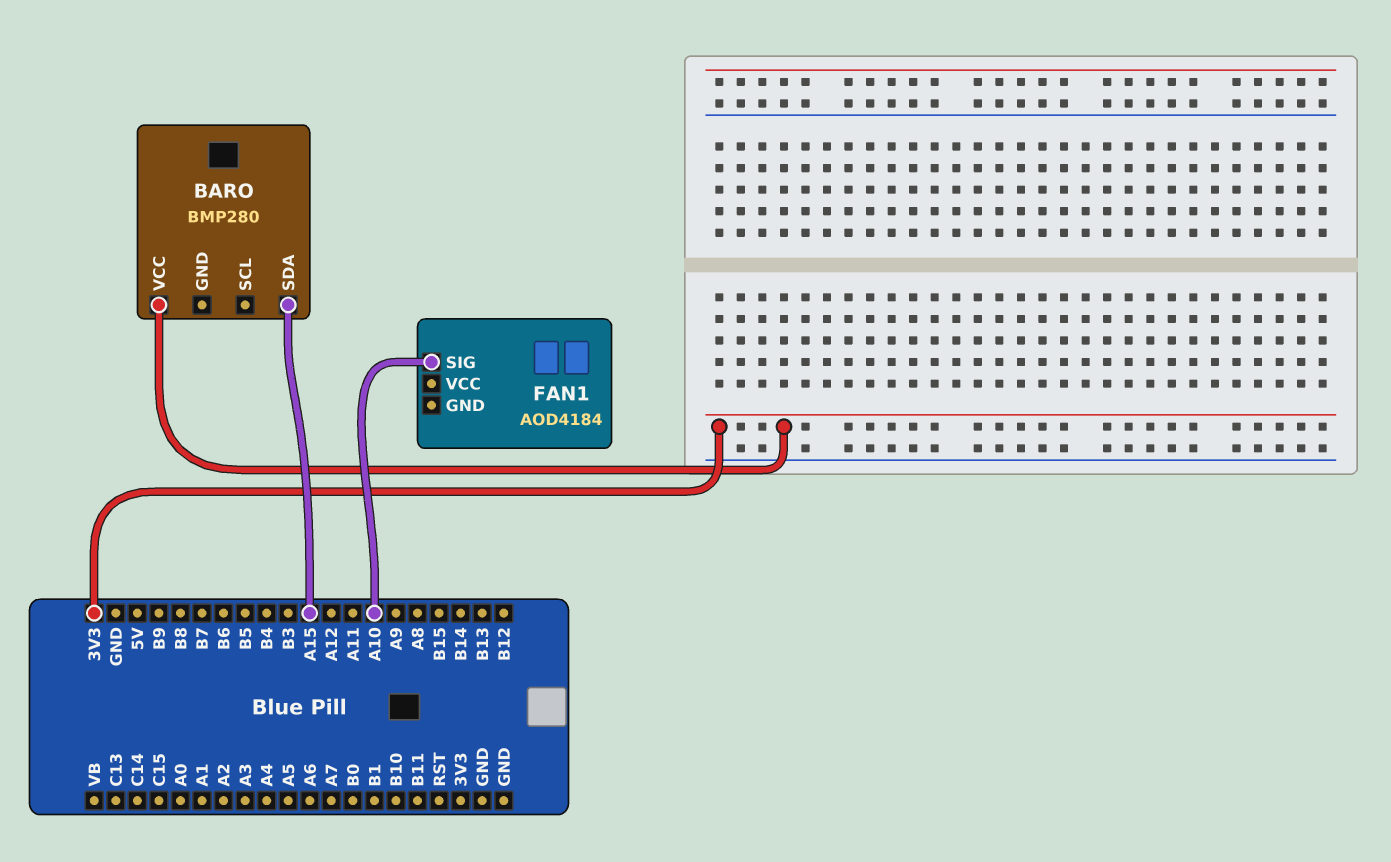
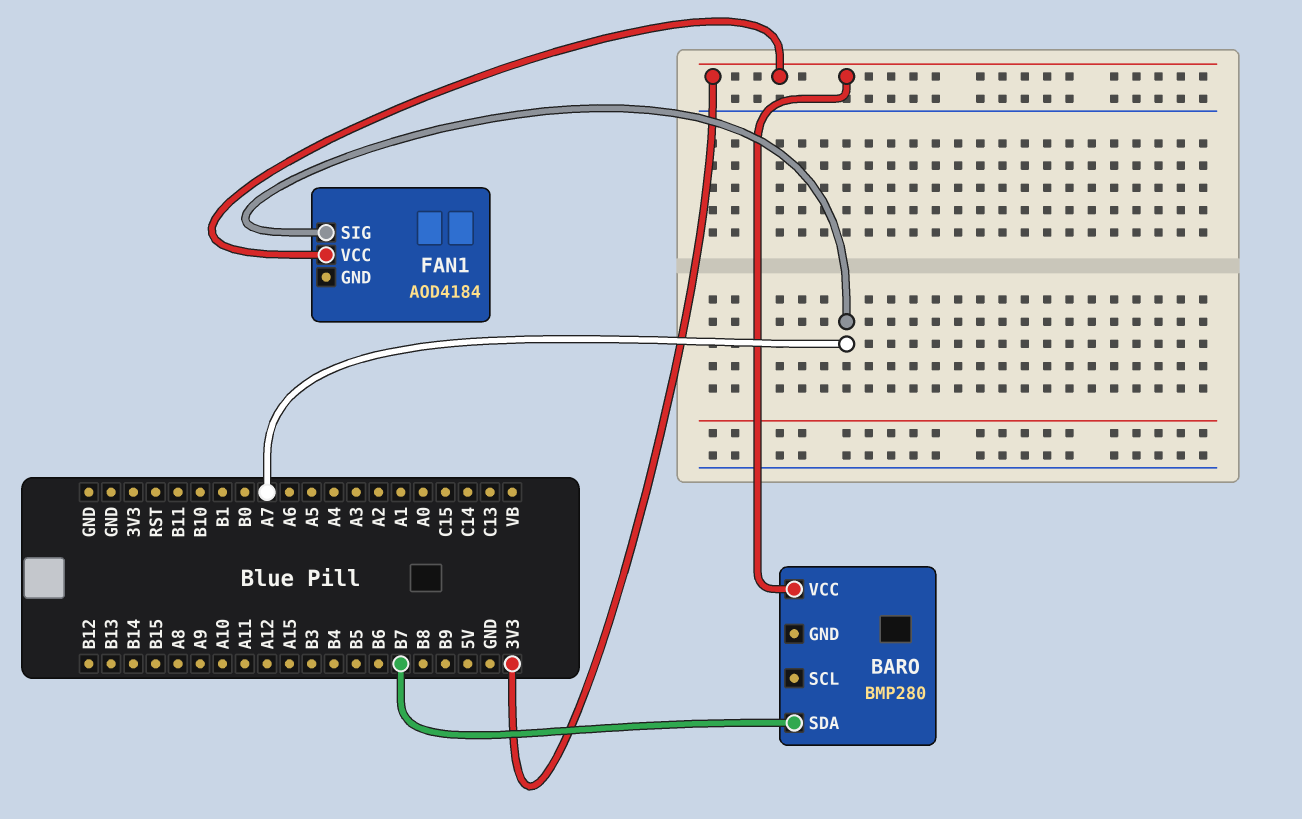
BARO pin SDA: A15 -> B7
FAN1 pin SIG: A10 -> A7
FAN1 pin VCC: none -> 3V3

